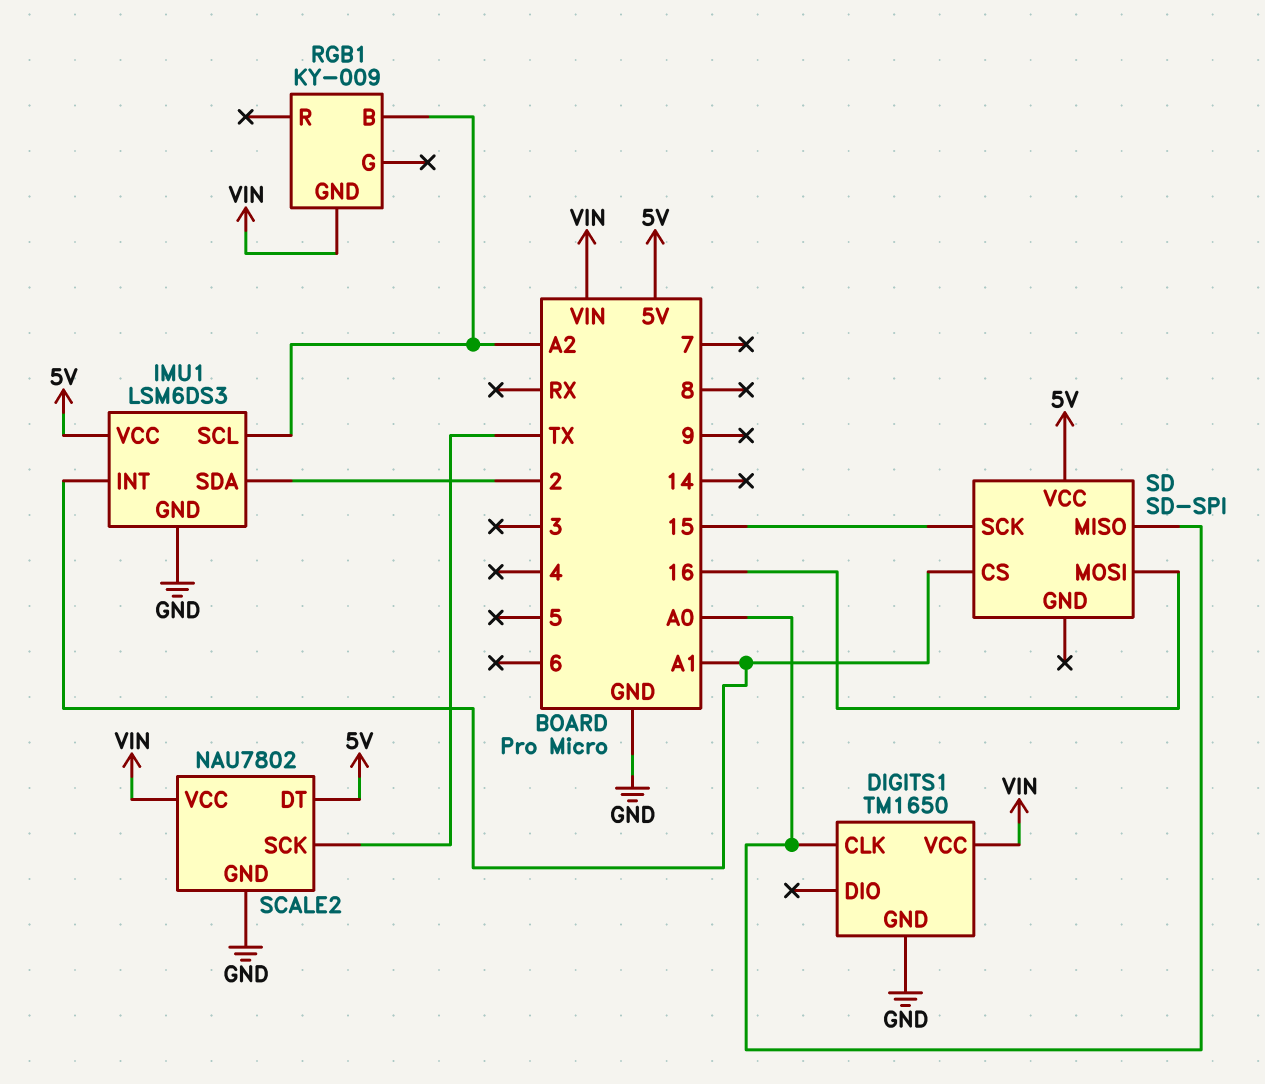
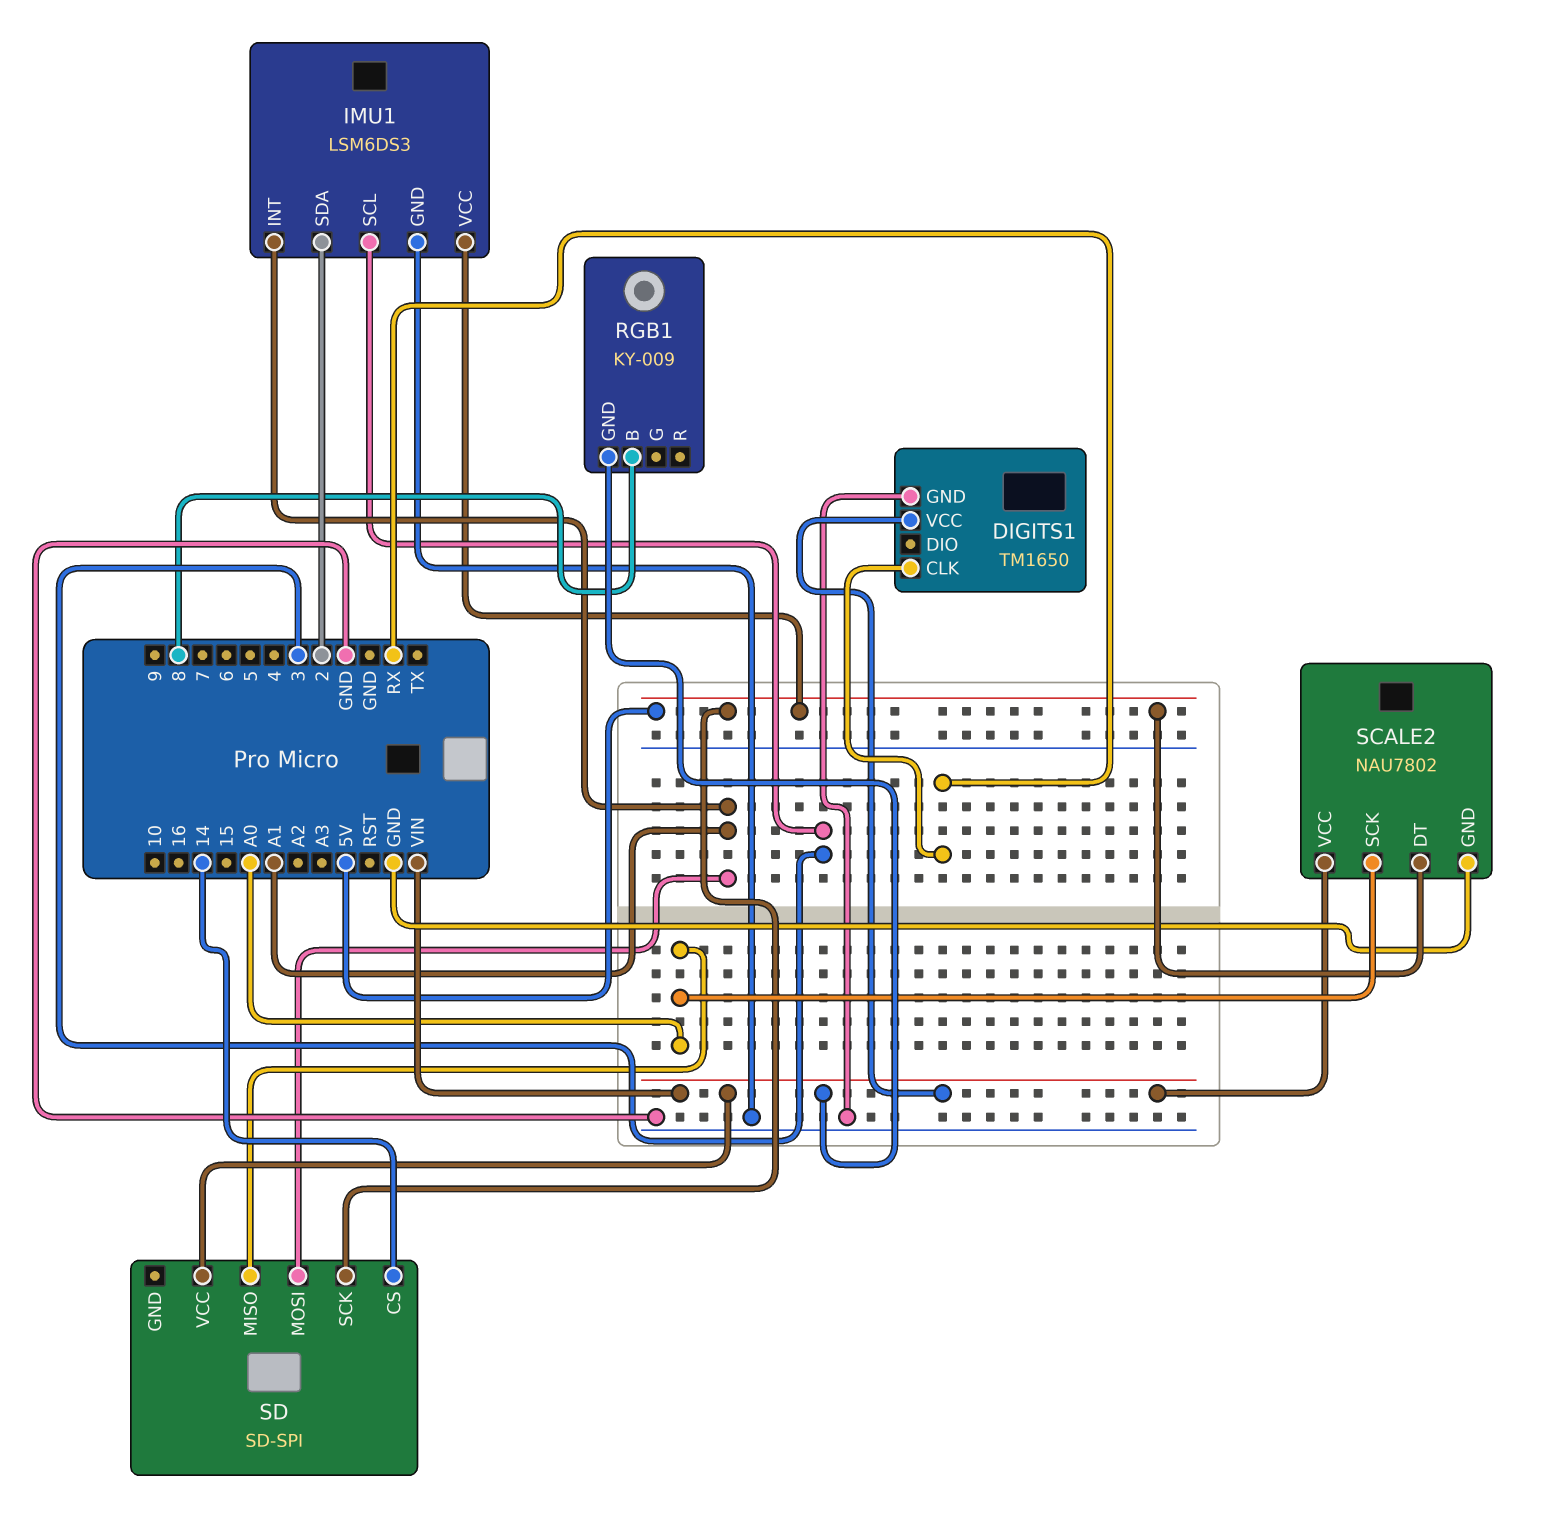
DIGITS1 pin CLK: A0 -> RX
IMU1 pin SCL: A2 -> 3
RGB1 pin B: A2 -> 8
SCALE2 pin SCK: TX -> A0
SD pin CS: A1 -> 14
SD pin MOSI: 16 -> A1
SD pin SCK: 15 -> 5V
SD pin VCC: 5V -> VIN

